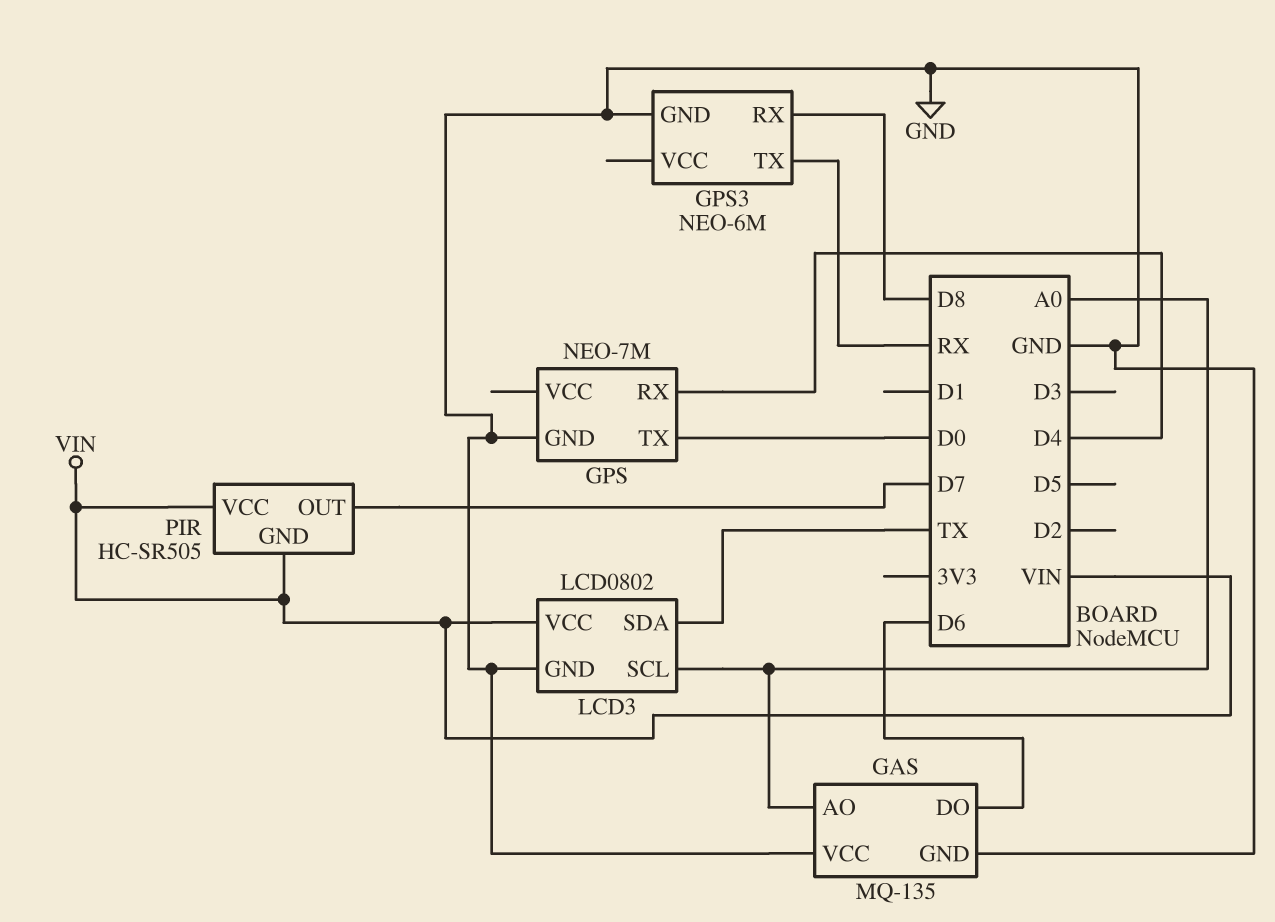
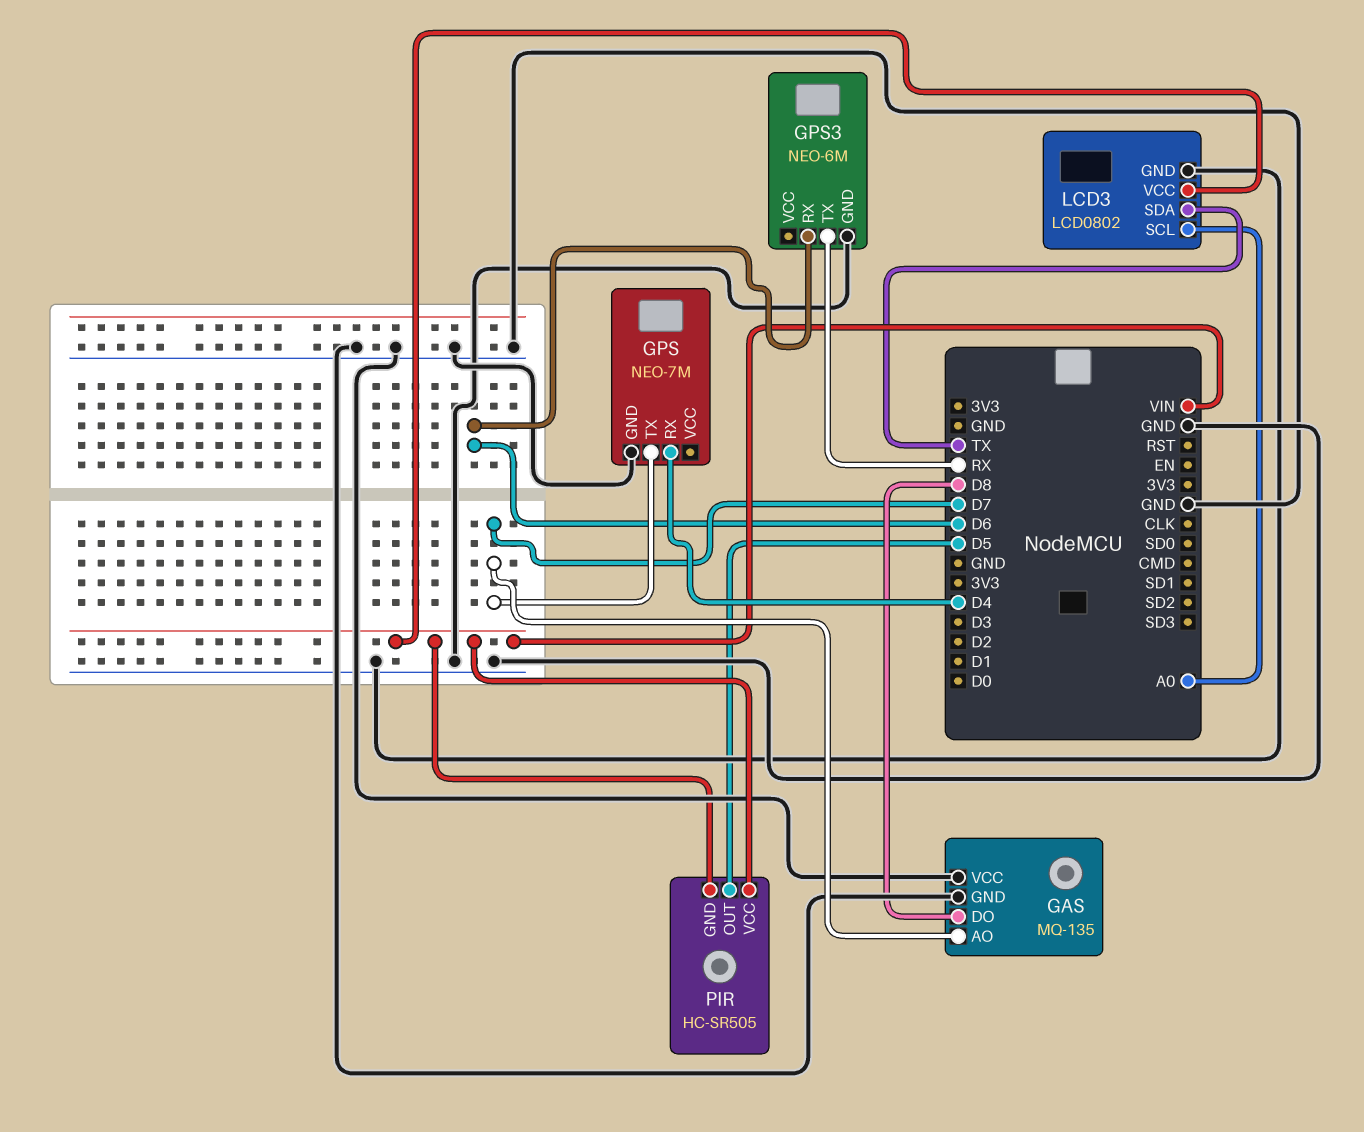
GAS pin AO: A0 -> D7
GAS pin DO: D6 -> D8
GPS pin TX: D0 -> D7
GPS3 pin RX: D8 -> D6
PIR pin OUT: D7 -> D5

